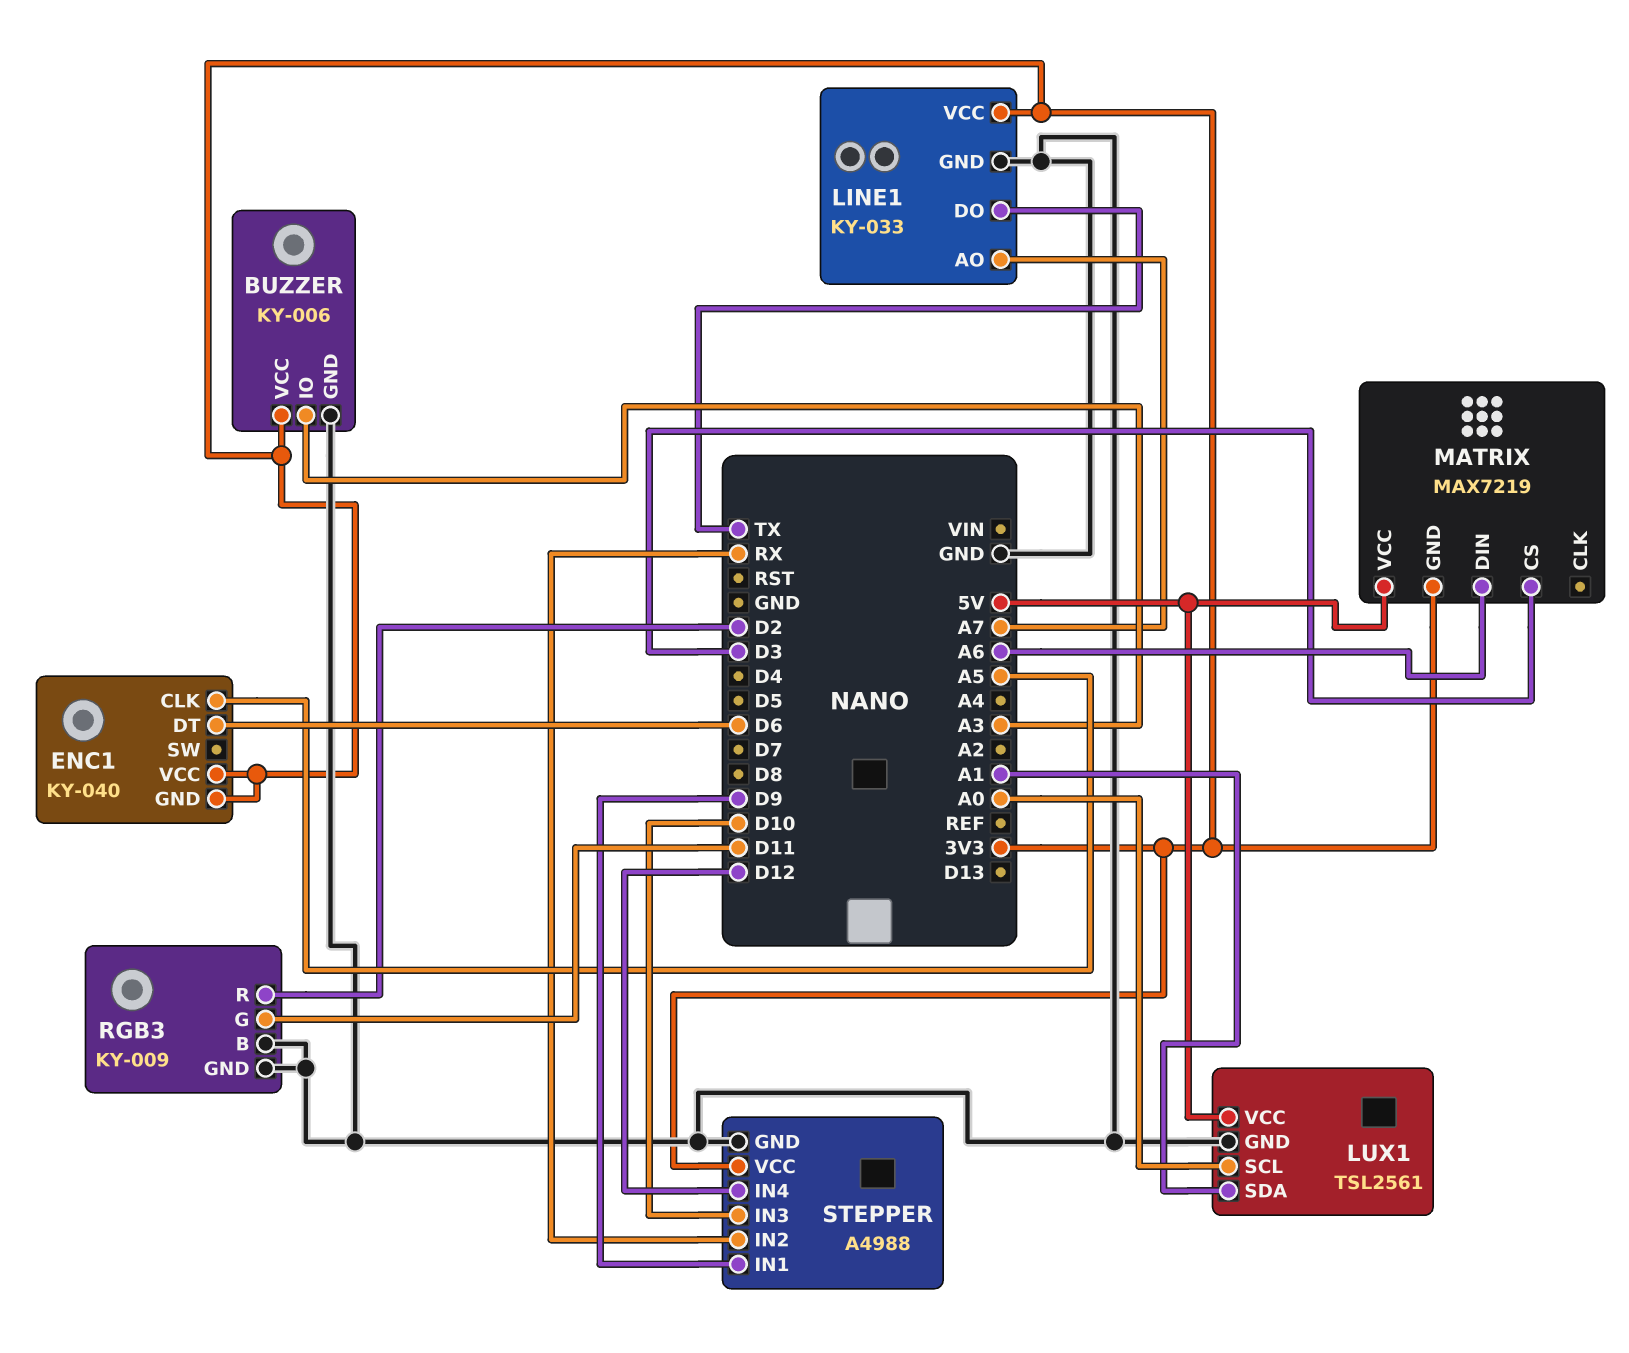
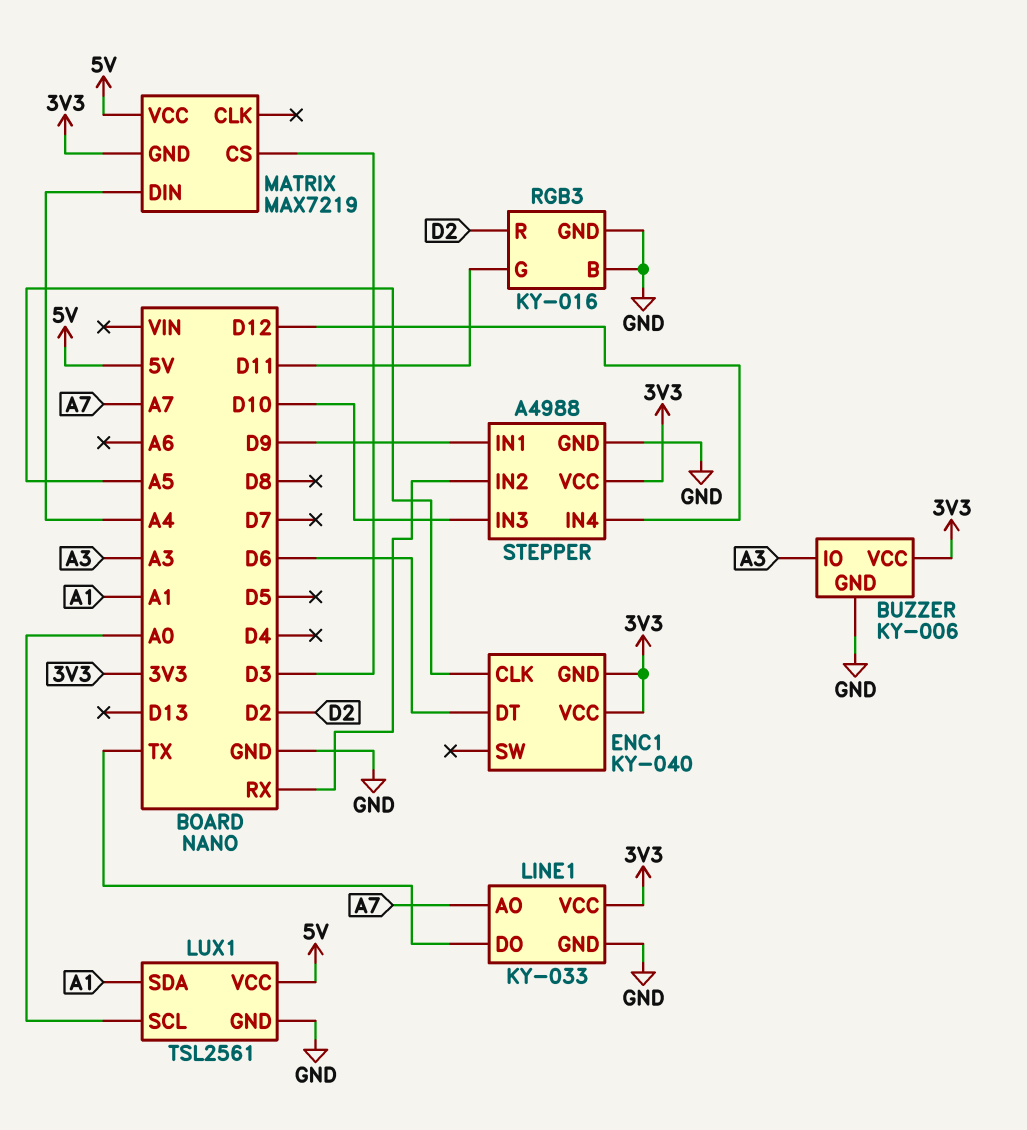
MATRIX pin DIN: A6 -> A4
RGB3: KY-009 -> KY-016

